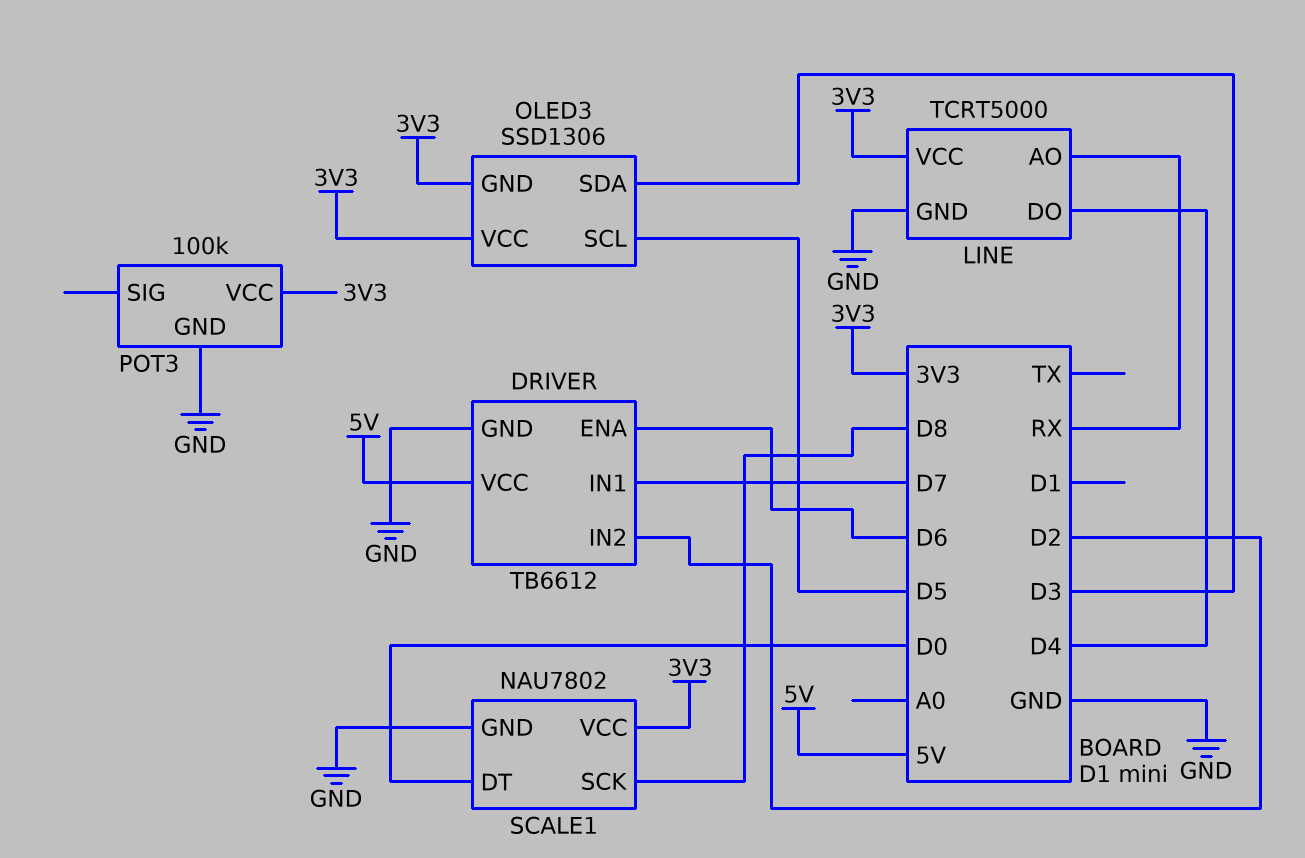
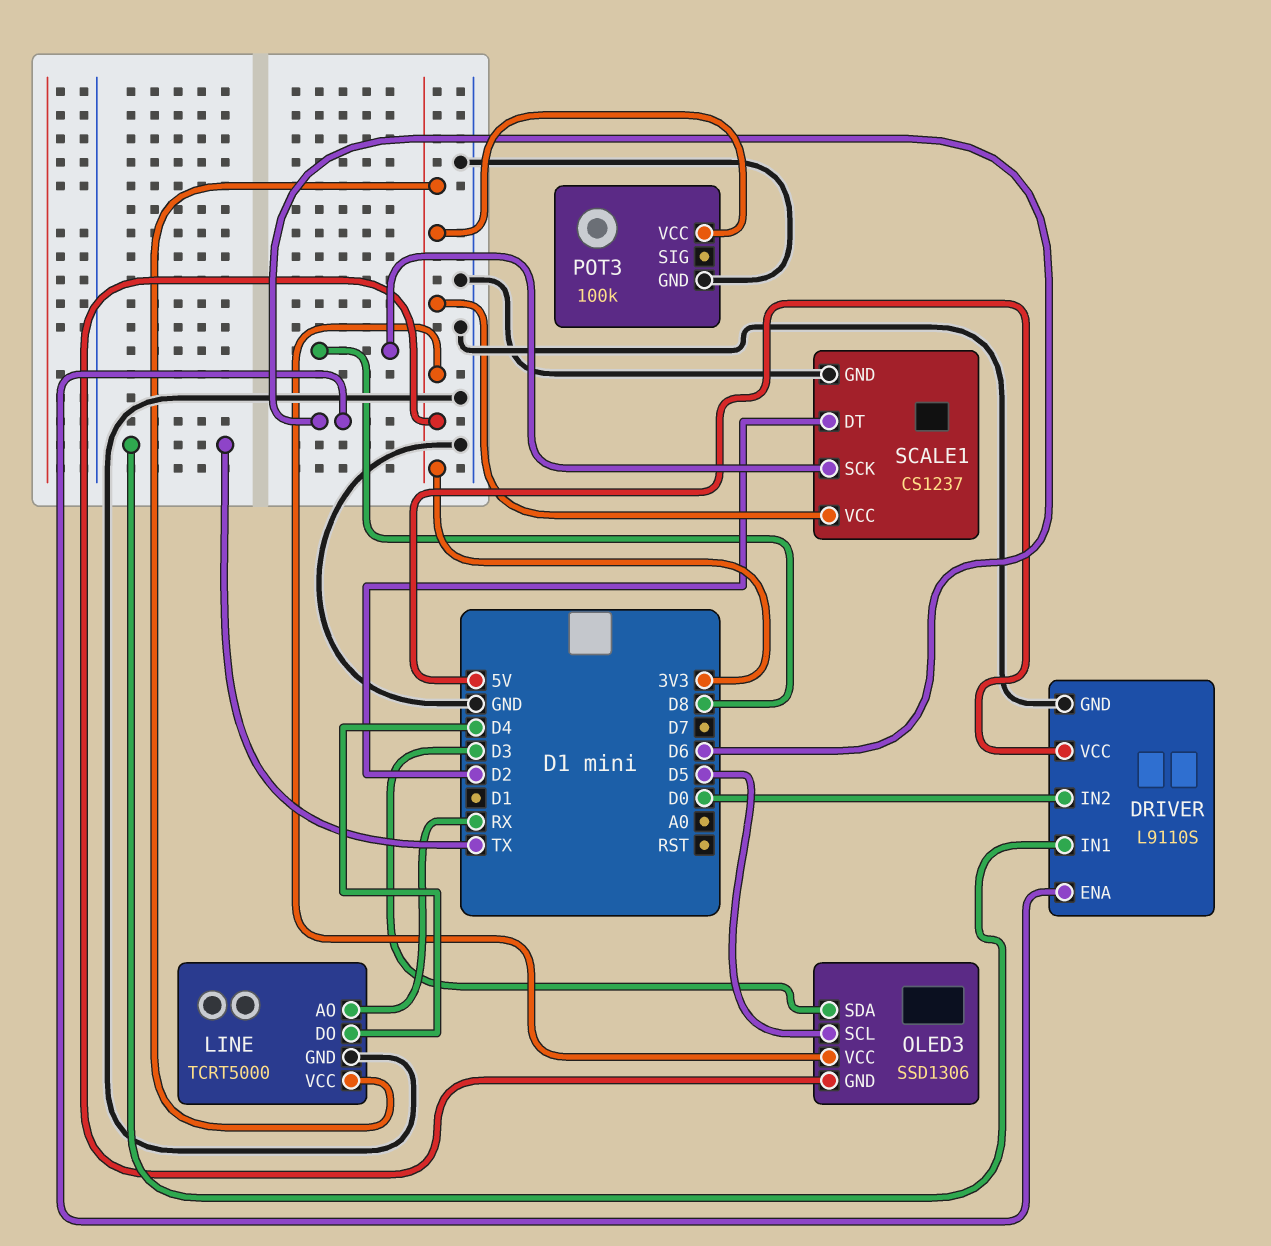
DRIVER: TB6612 -> L9110S
DRIVER pin IN1: D7 -> TX
DRIVER pin IN2: D2 -> D0
SCALE1: NAU7802 -> CS1237
SCALE1 pin DT: D0 -> D2

